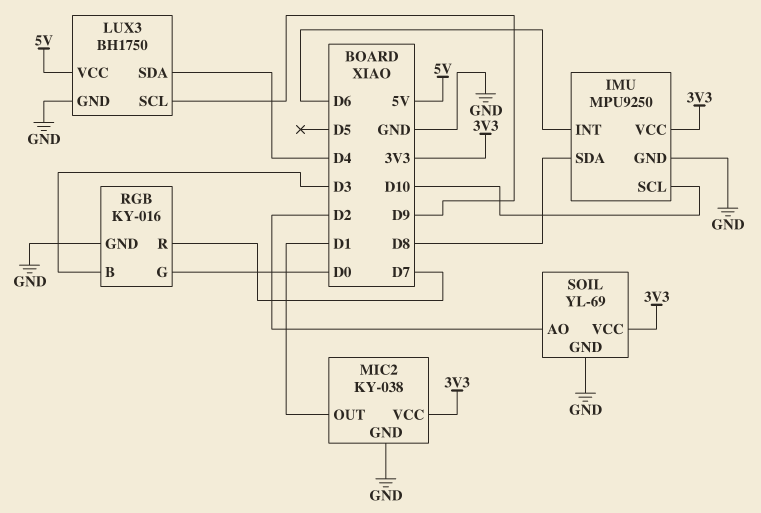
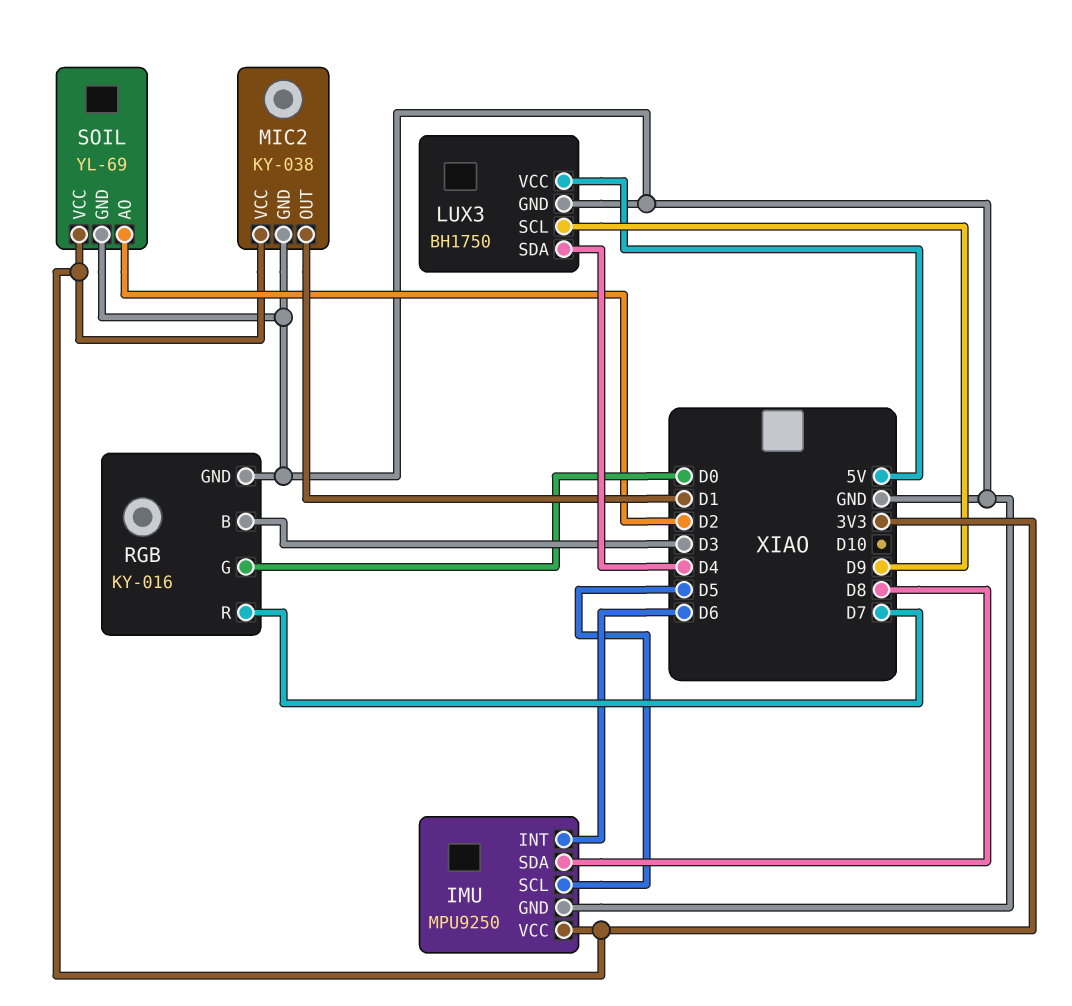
IMU pin SCL: D10 -> D5

